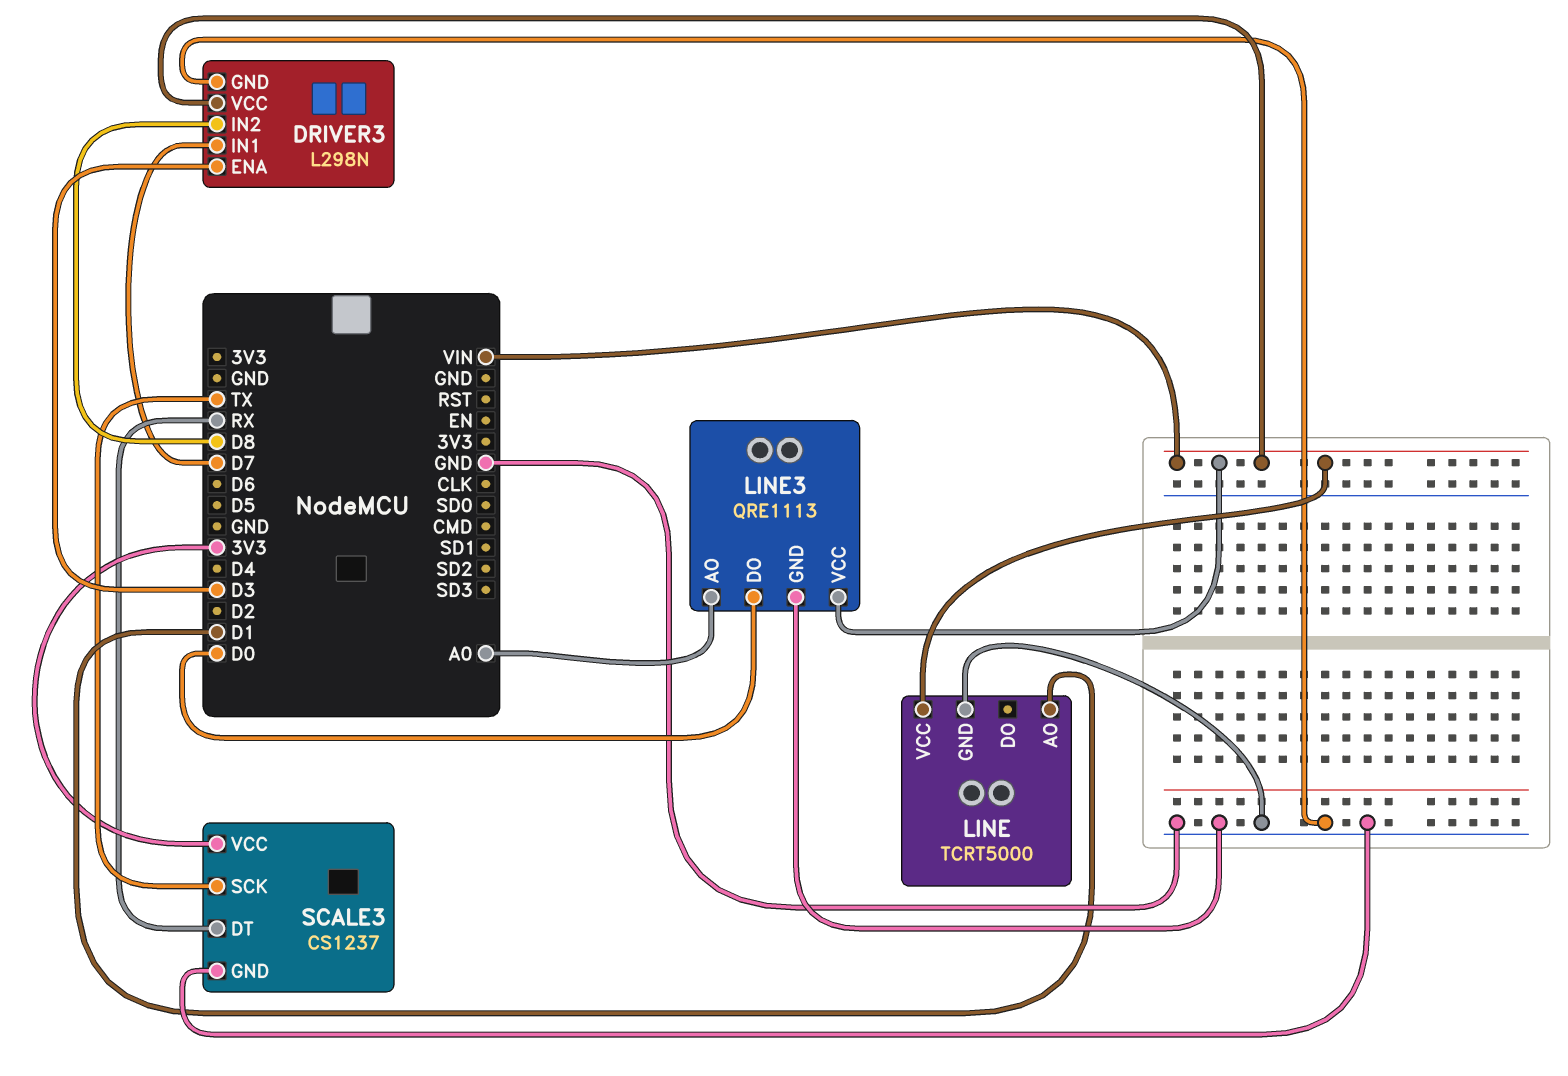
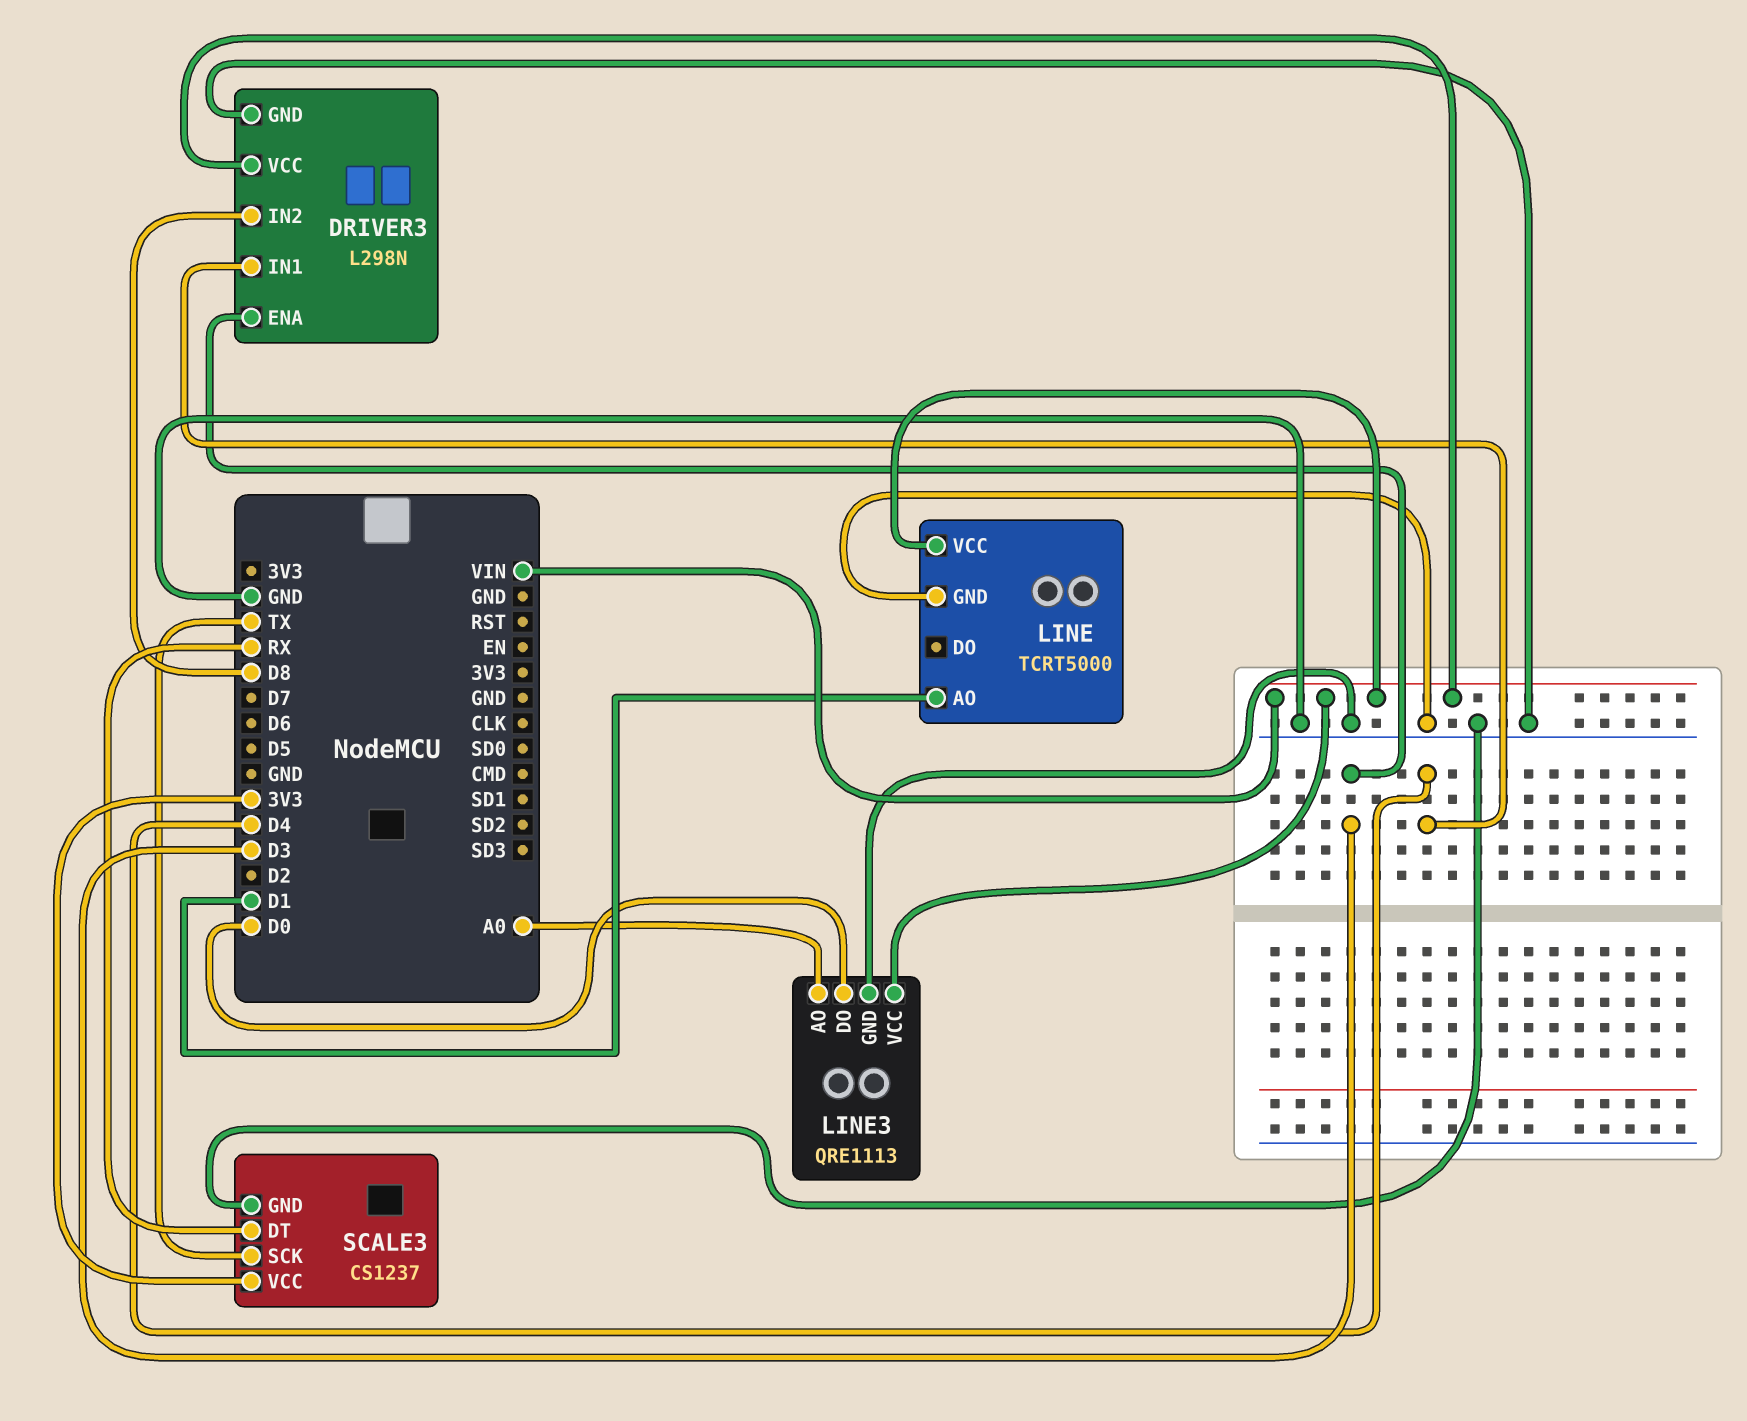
DRIVER3 pin IN1: D7 -> D4

